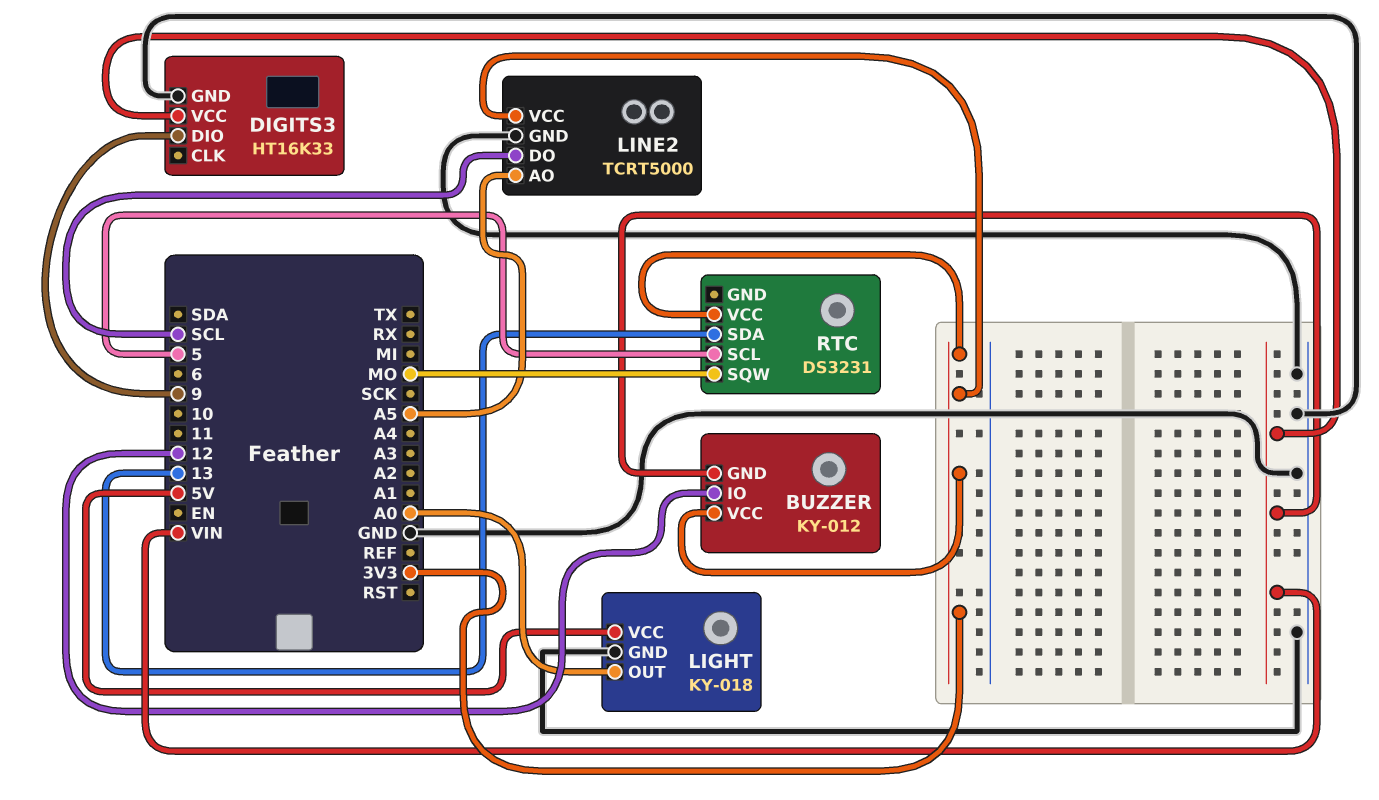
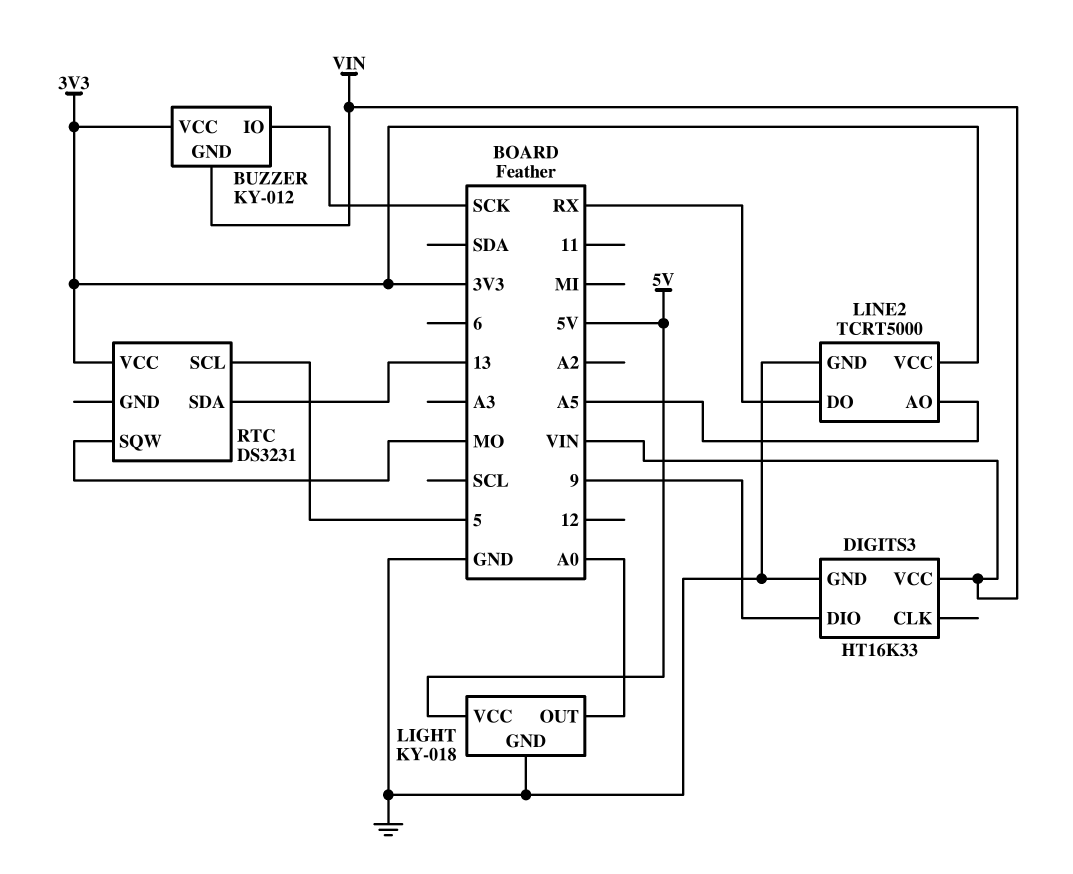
BUZZER pin IO: 12 -> SCK
LINE2 pin DO: SCL -> RX

